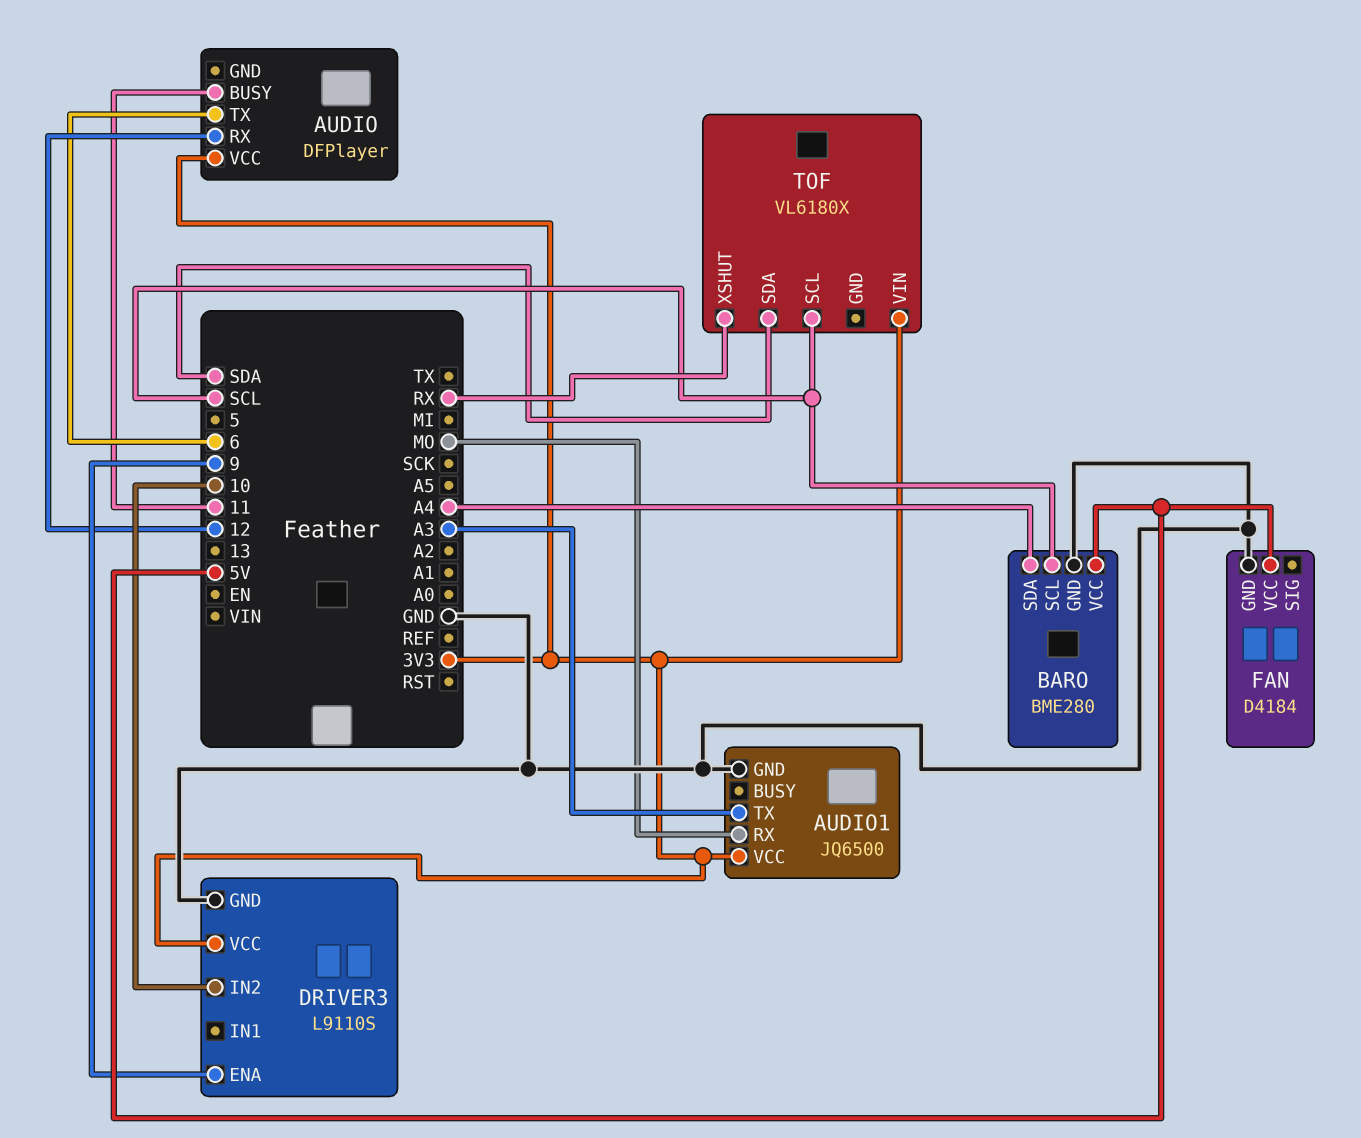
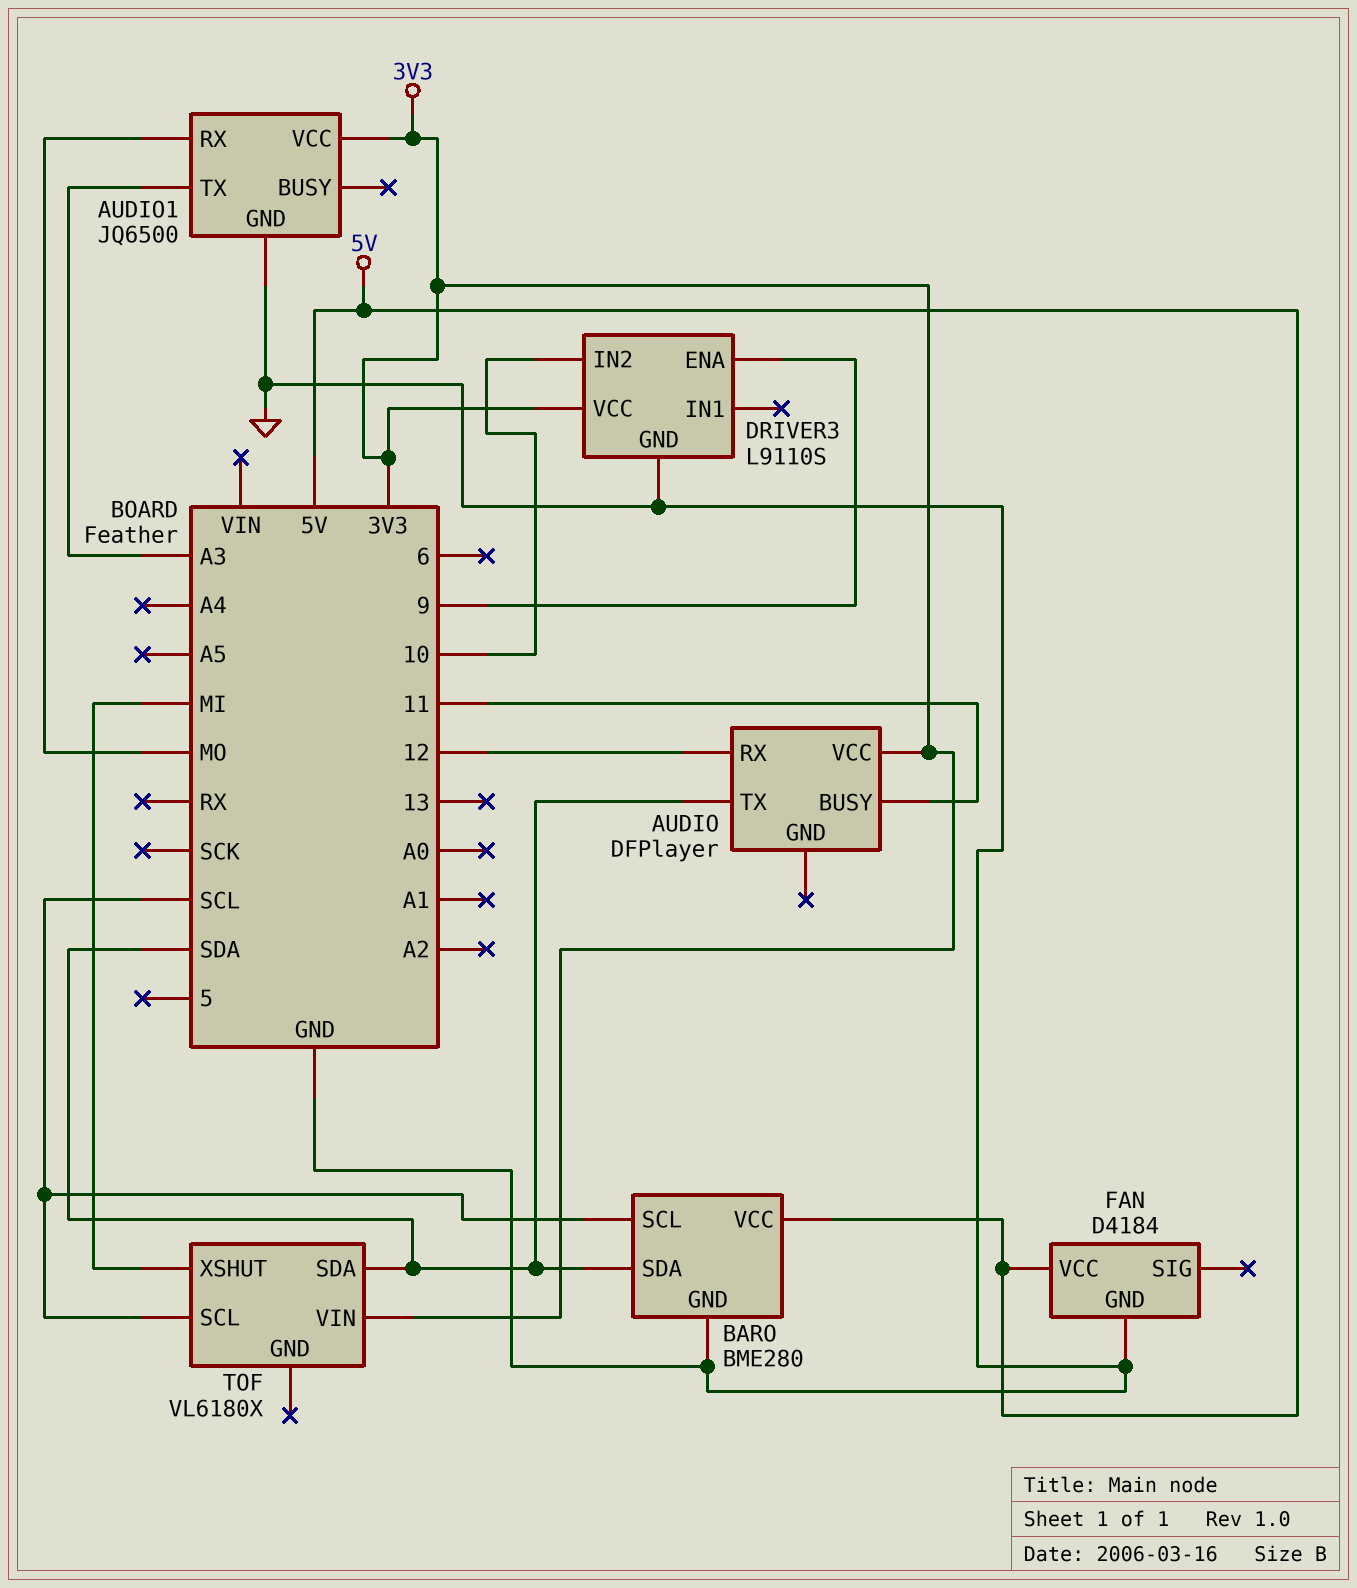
AUDIO pin TX: 6 -> SDA
BARO pin SDA: A4 -> SDA
TOF pin XSHUT: RX -> MI

